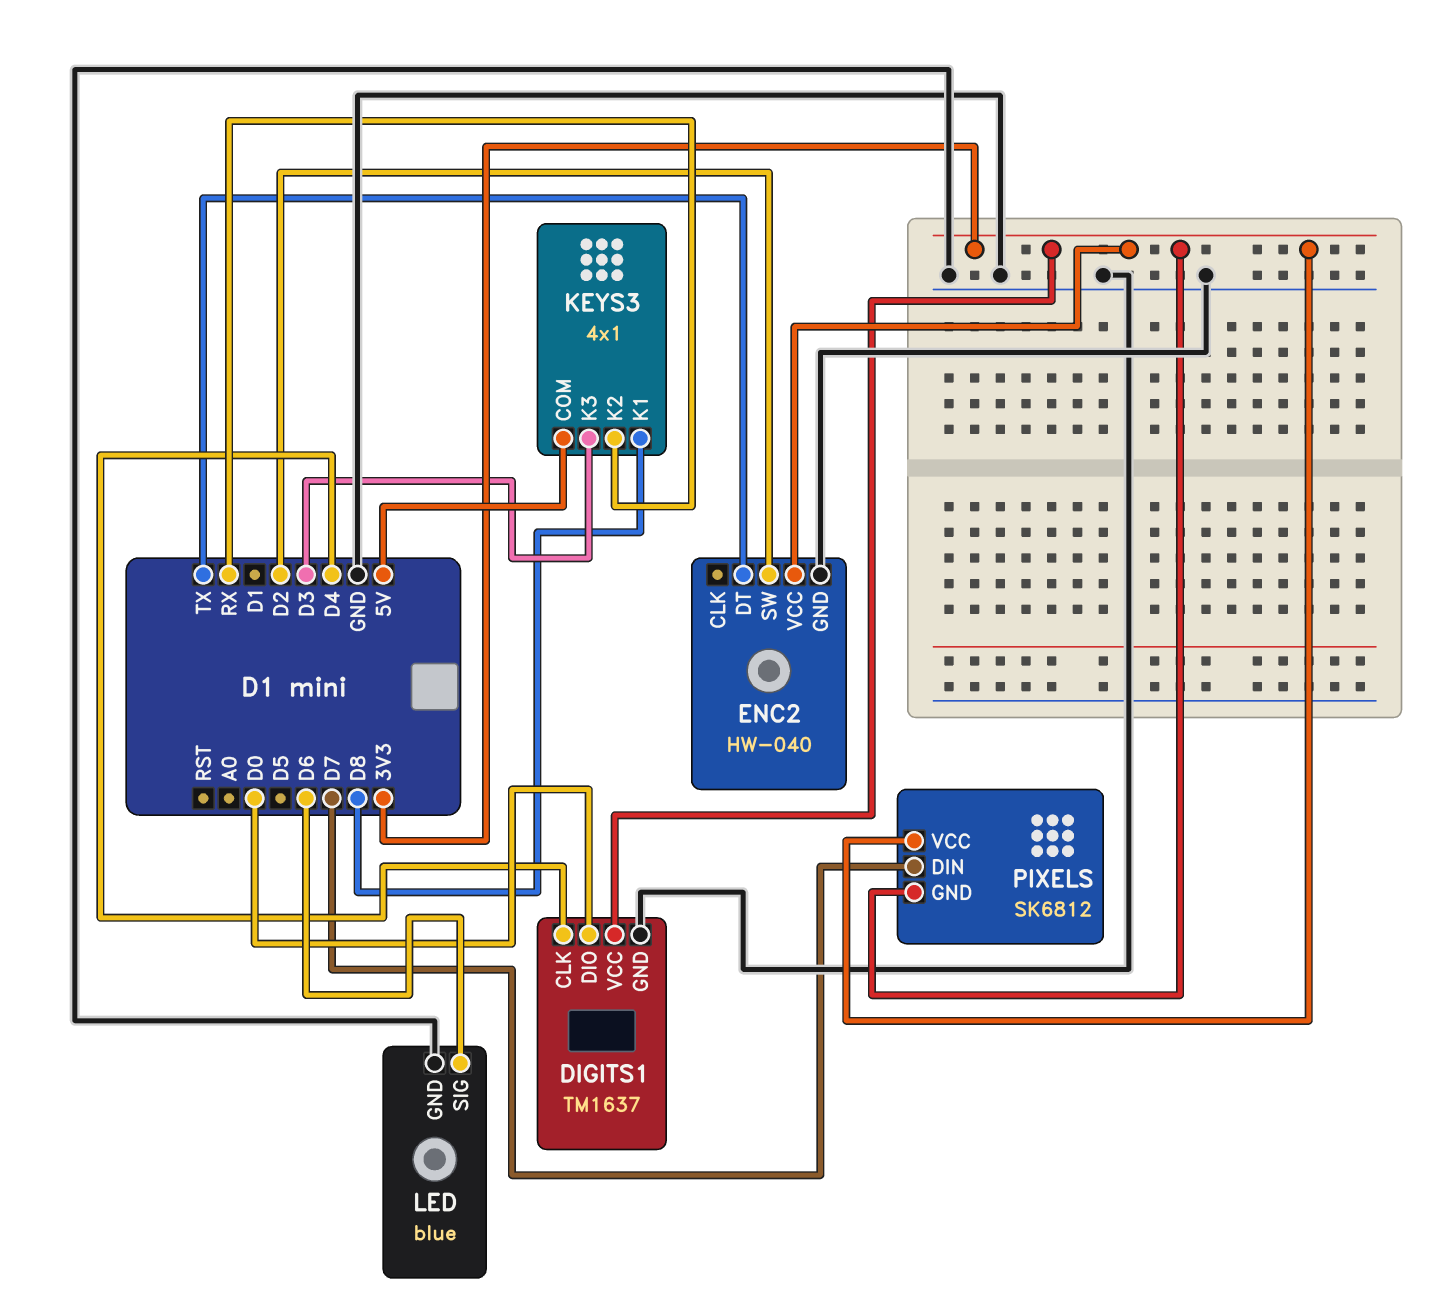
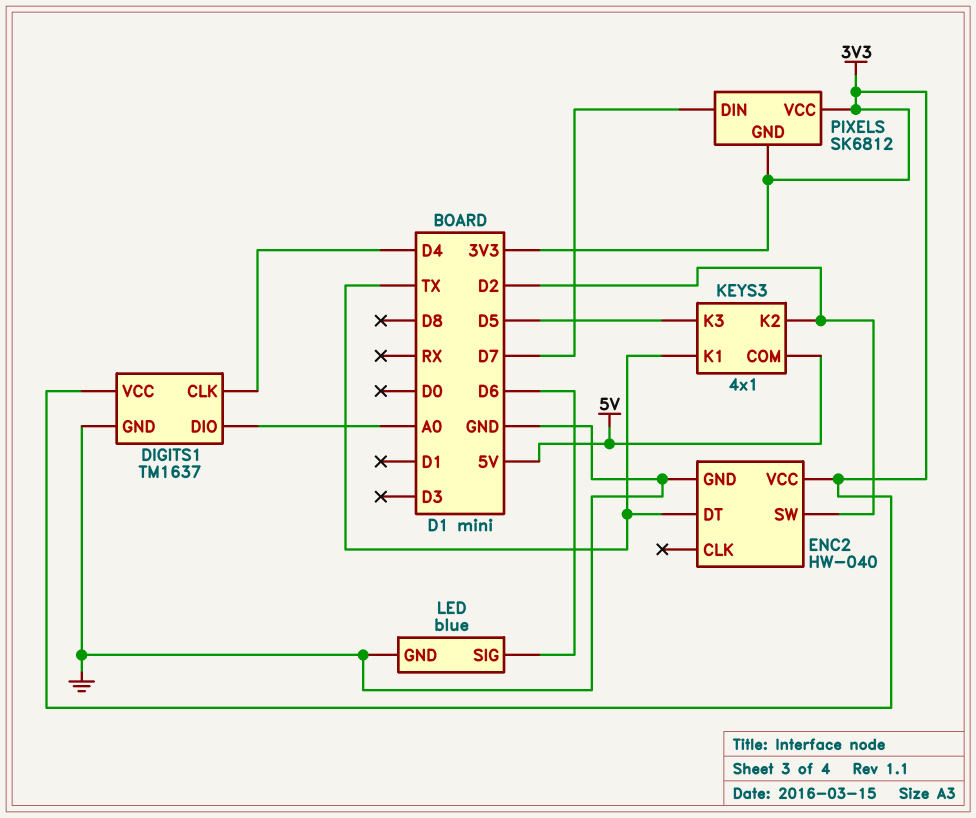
DIGITS1 pin DIO: D0 -> A0
KEYS3 pin K1: D8 -> TX
KEYS3 pin K2: RX -> D2
KEYS3 pin K3: D3 -> D5

